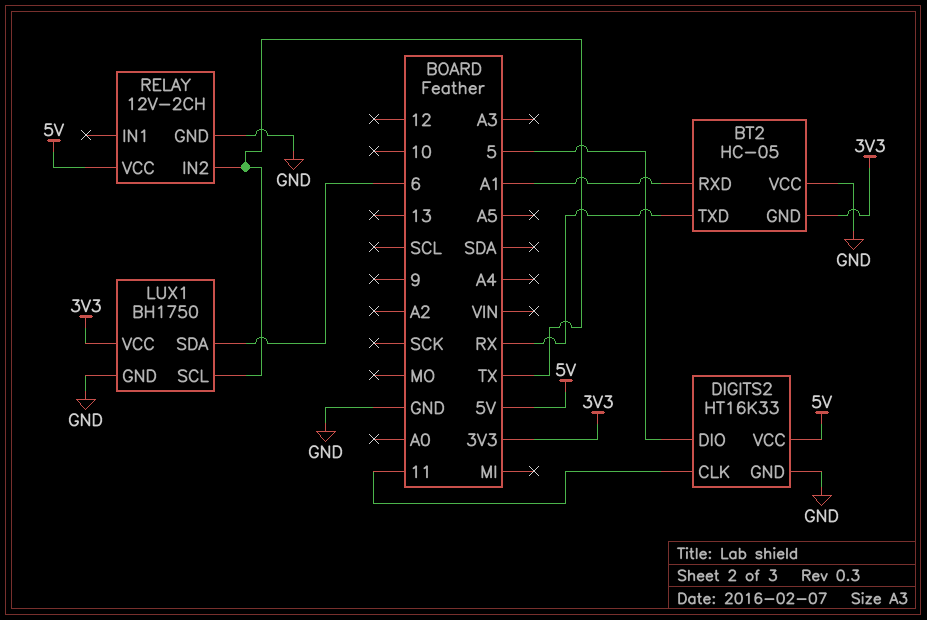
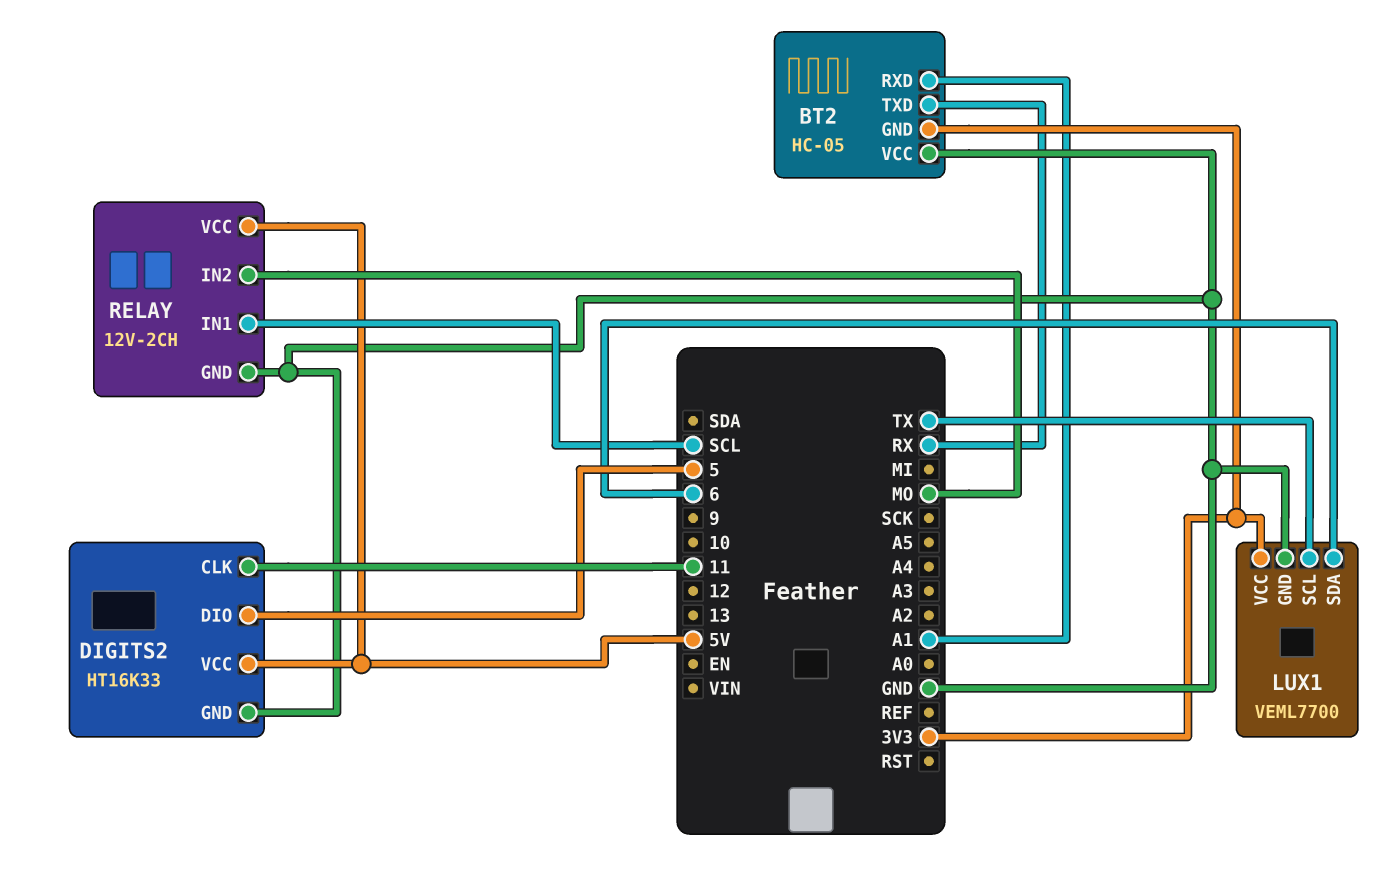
LUX1: BH1750 -> VEML7700
RELAY pin IN1: none -> SCL
RELAY pin IN2: TX -> MO

